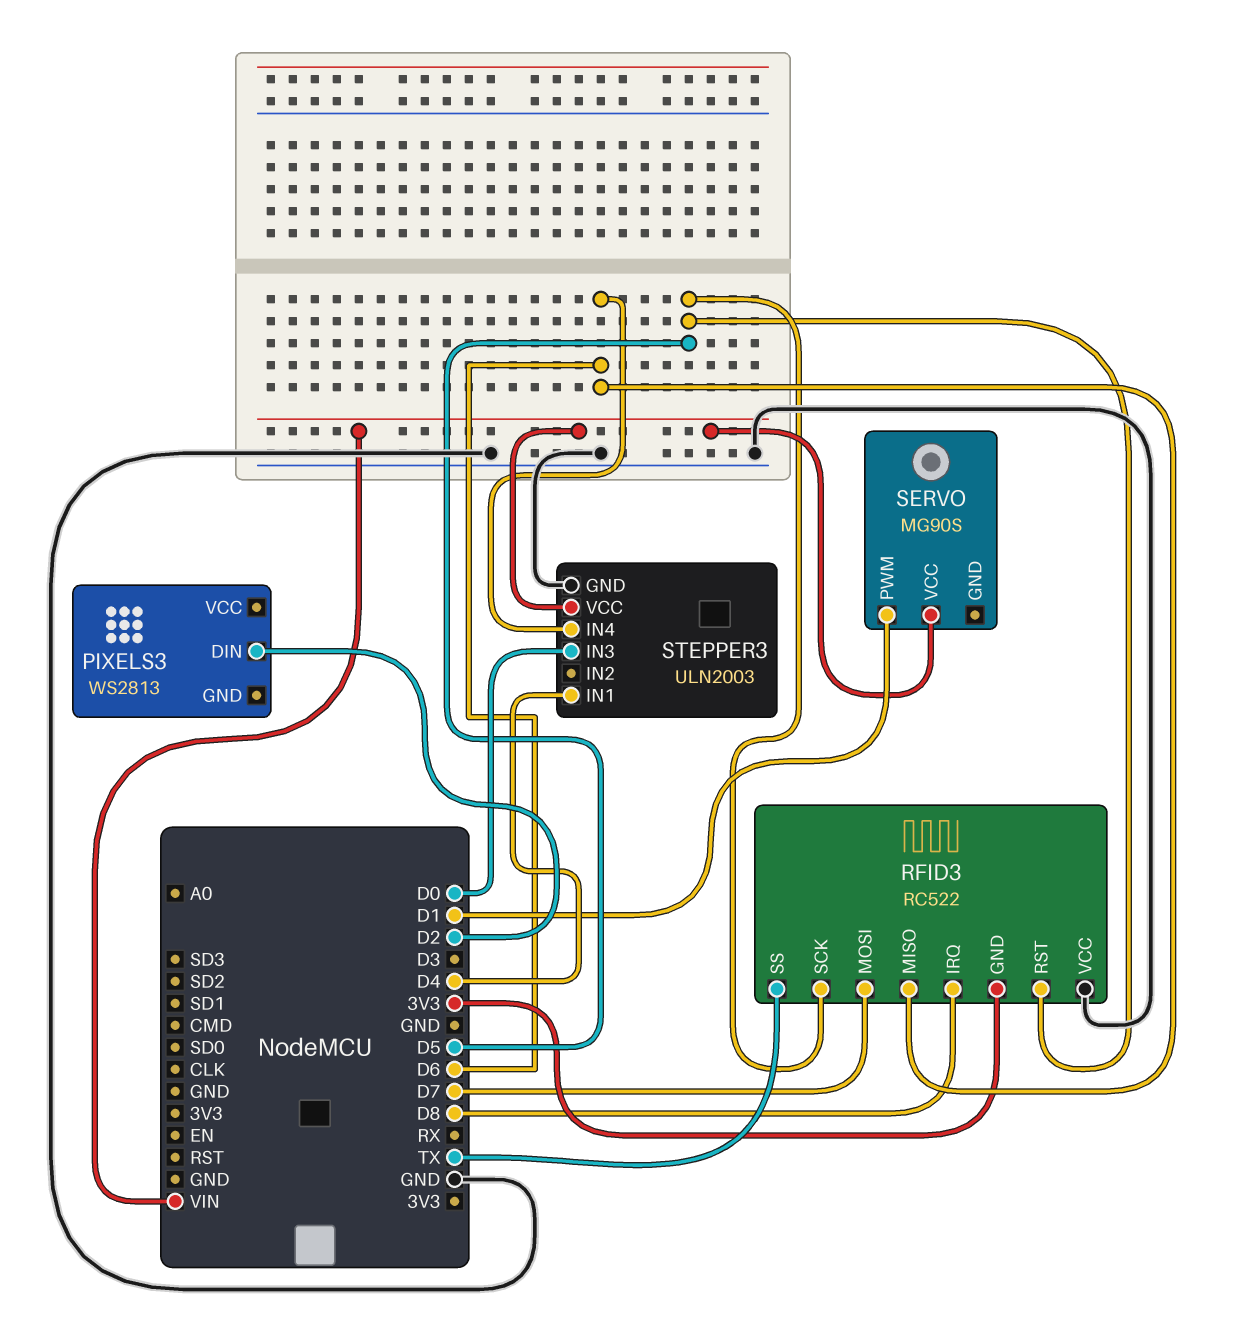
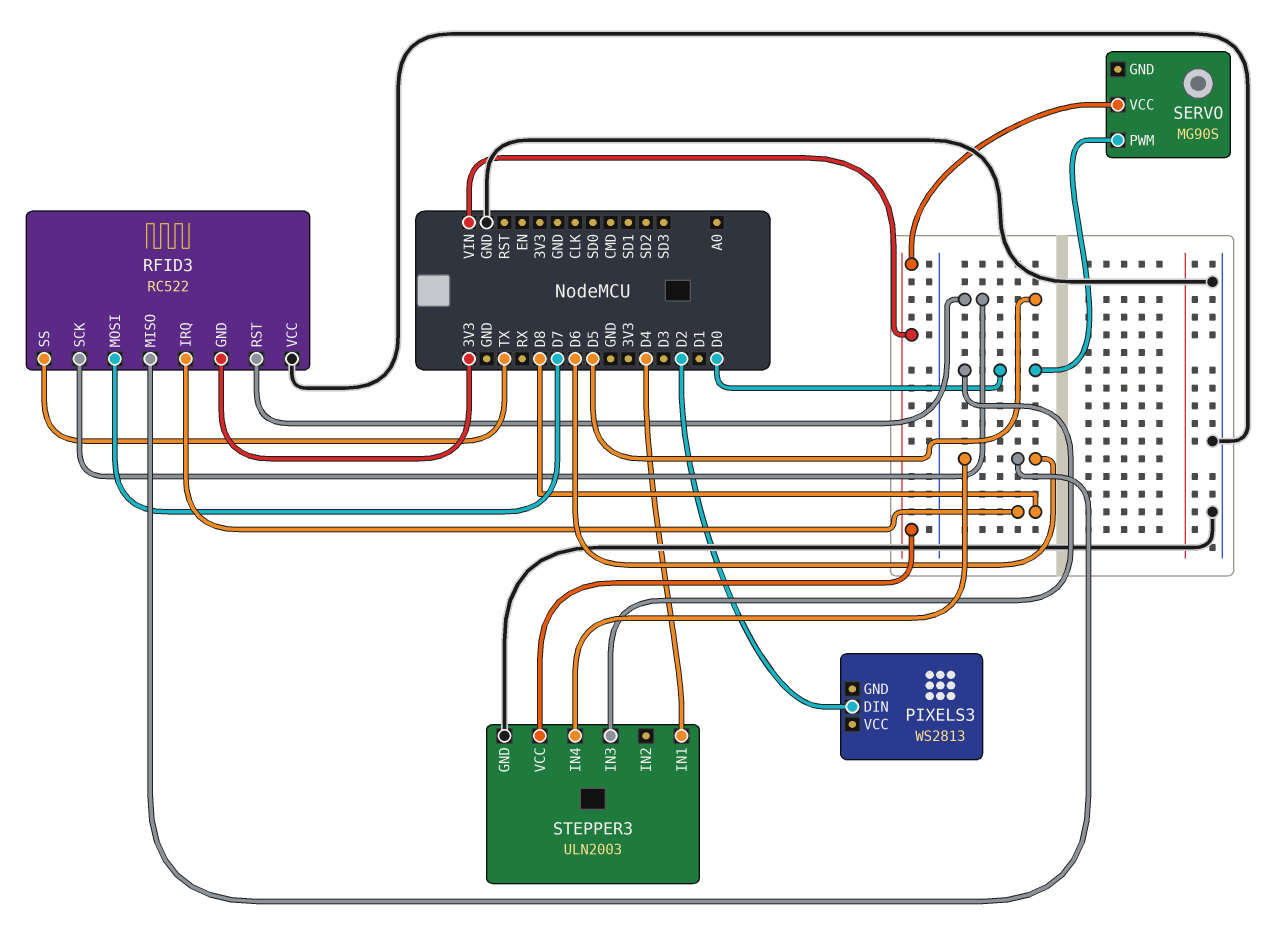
SERVO pin PWM: D1 -> D0

